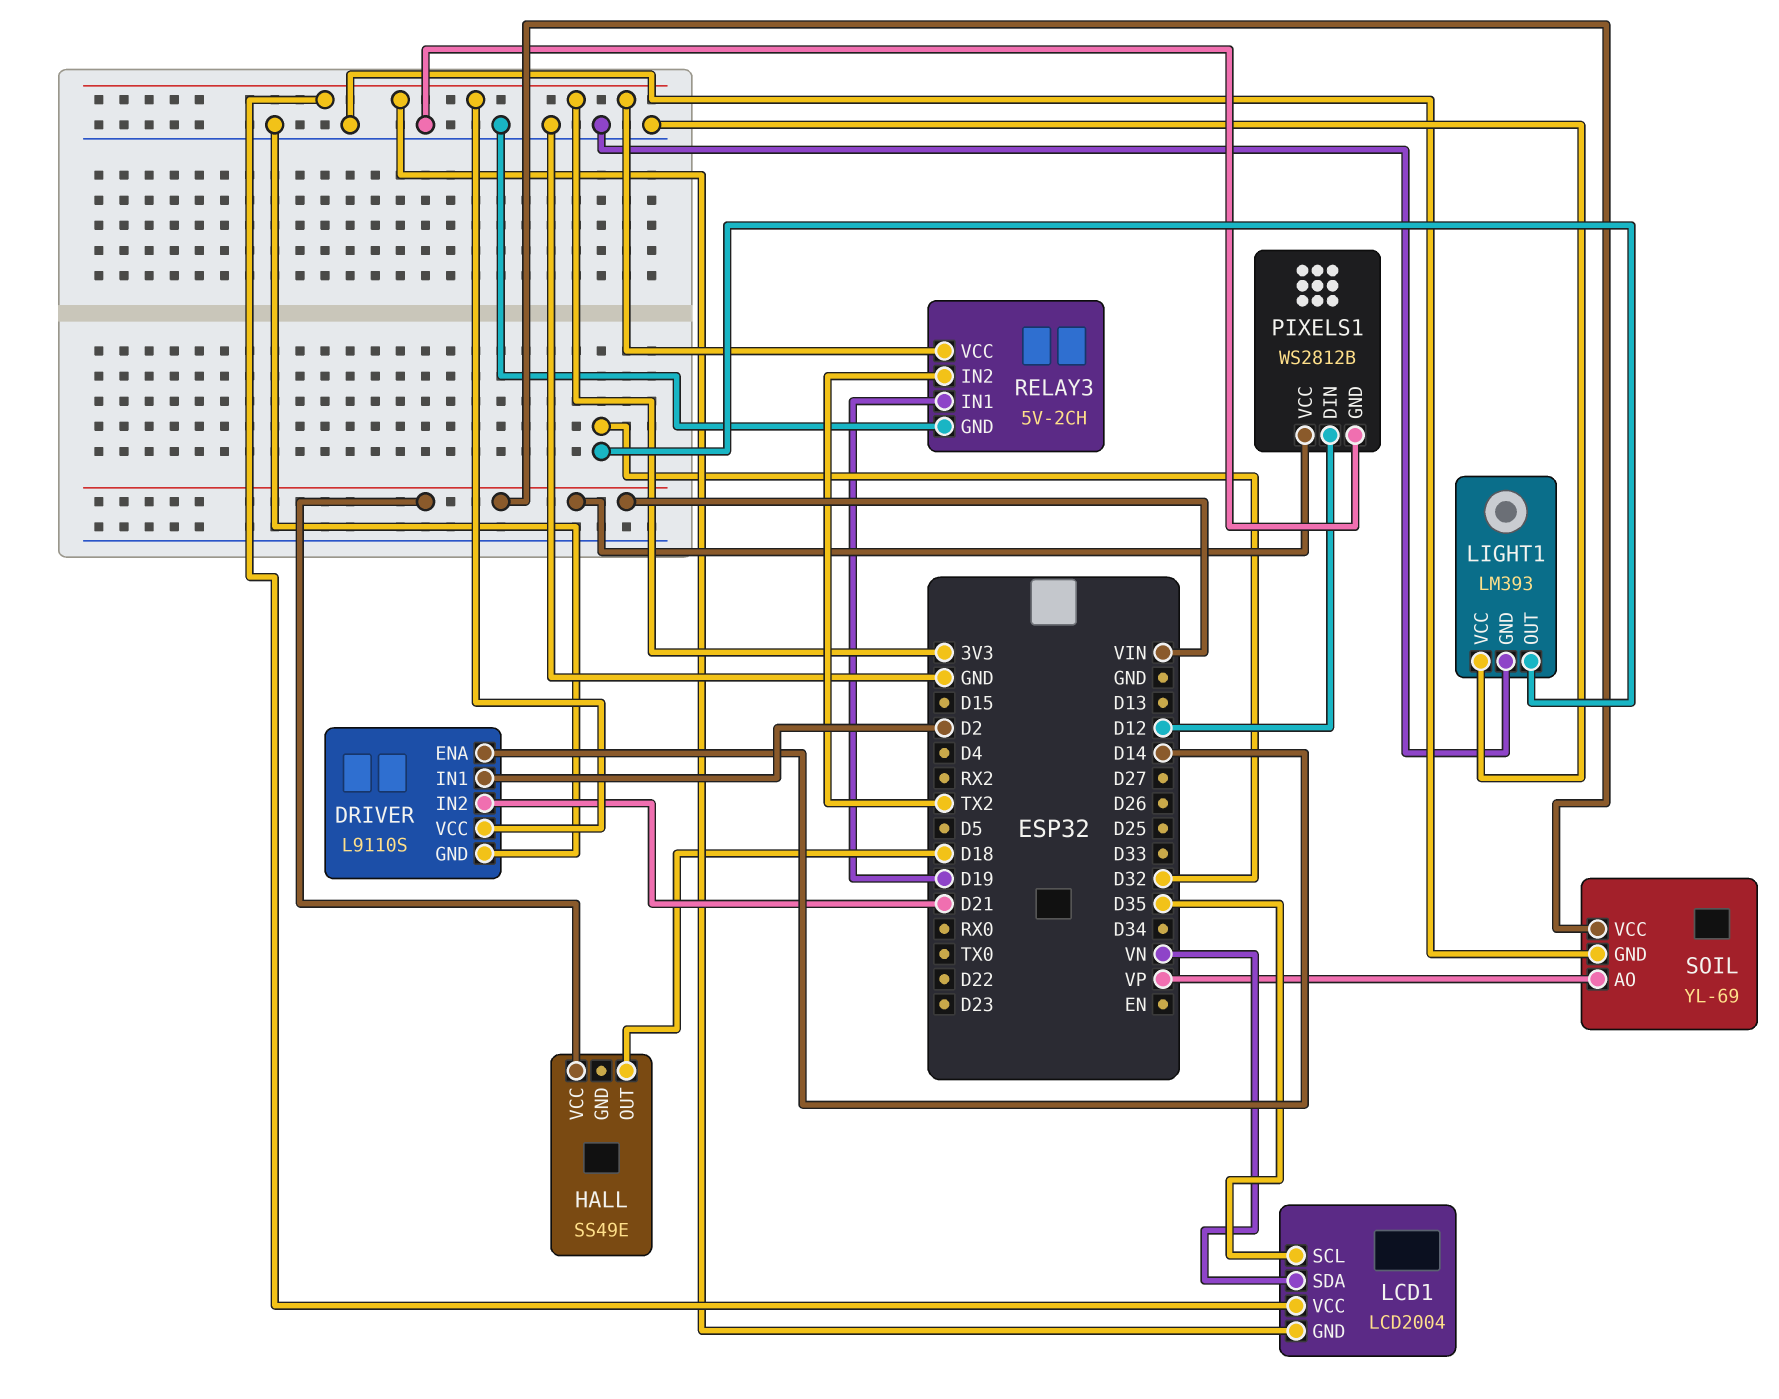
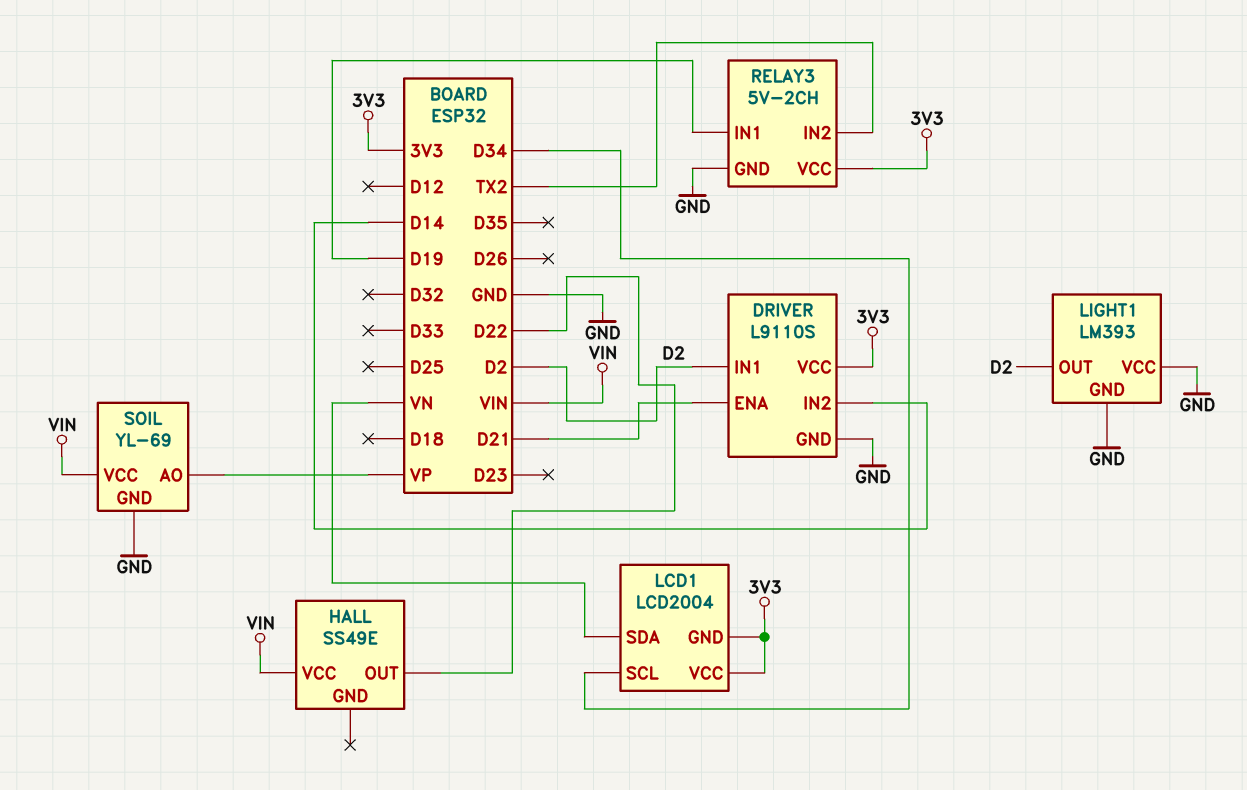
DRIVER pin ENA: D14 -> D21
DRIVER pin IN2: D21 -> D14
HALL pin OUT: D18 -> D22
LCD1 pin SCL: D35 -> D34
LIGHT1 pin OUT: D32 -> D2
PIXELS1: WS2812B -> none
PIXELS1 pin DIN: D12 -> none
PIXELS1 pin GND: GND -> none
PIXELS1 pin VCC: VIN -> none

